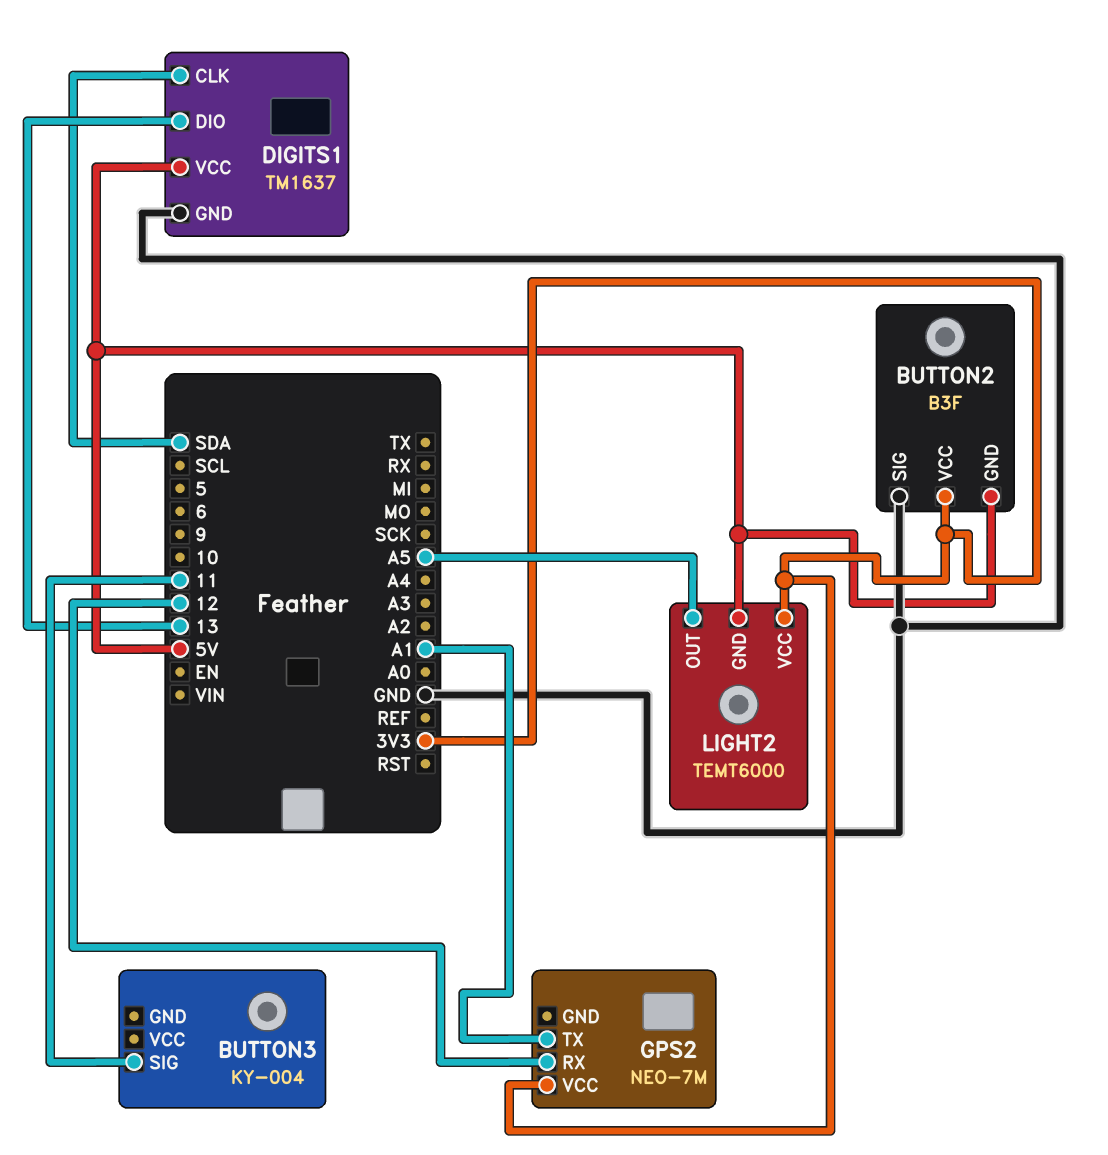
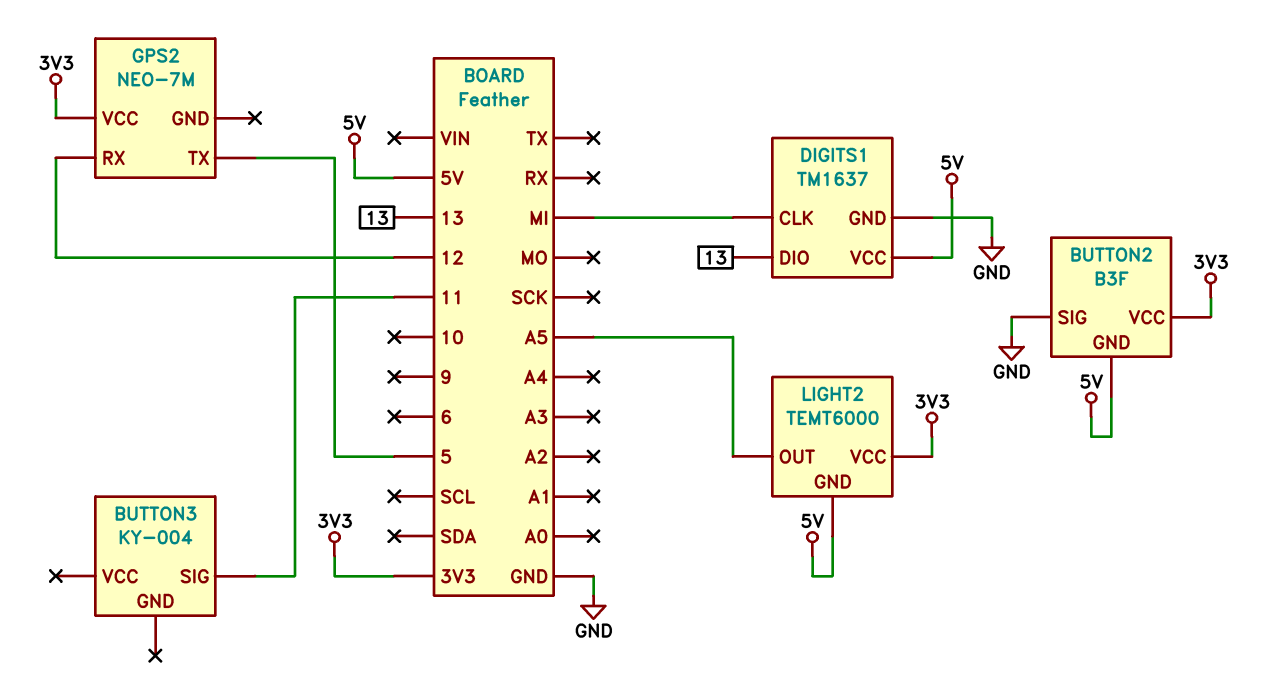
DIGITS1 pin CLK: SDA -> MI
GPS2 pin TX: A1 -> 5

